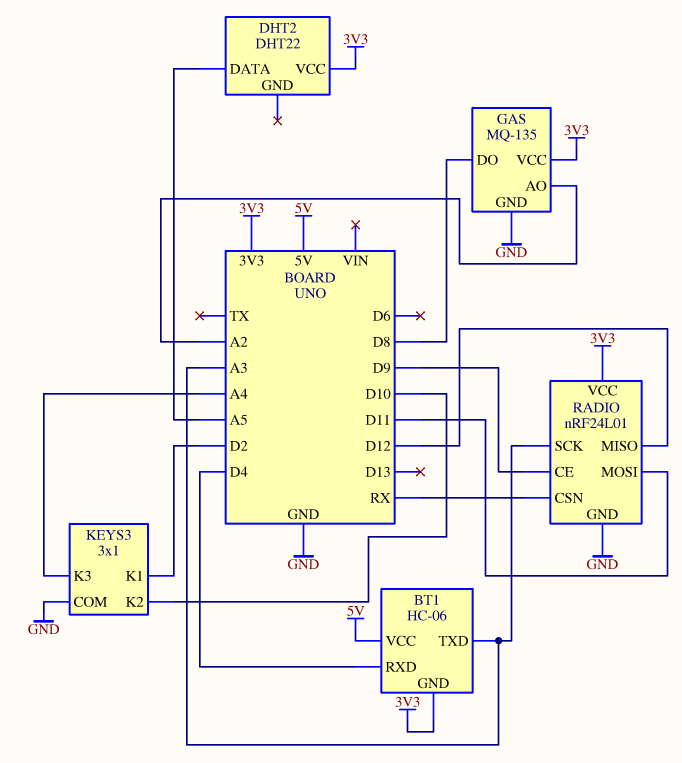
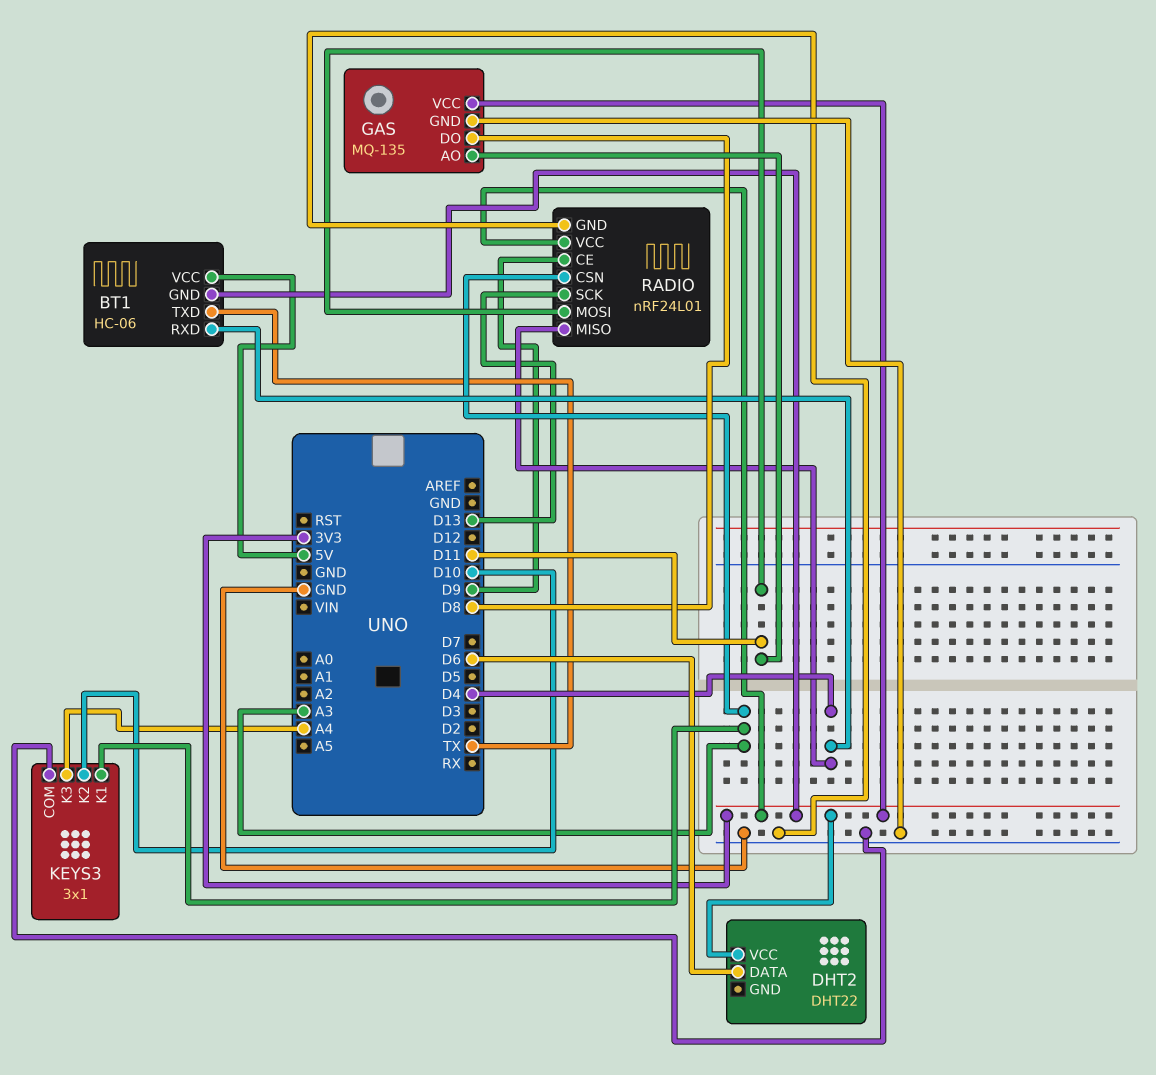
BT1 pin TXD: A3 -> TX
DHT2 pin DATA: A5 -> D6
GAS pin AO: A2 -> D11
KEYS3 pin K1: D2 -> A3
RADIO pin CSN: RX -> A3
RADIO pin MISO: D12 -> D4
RADIO pin SCK: A3 -> D13

